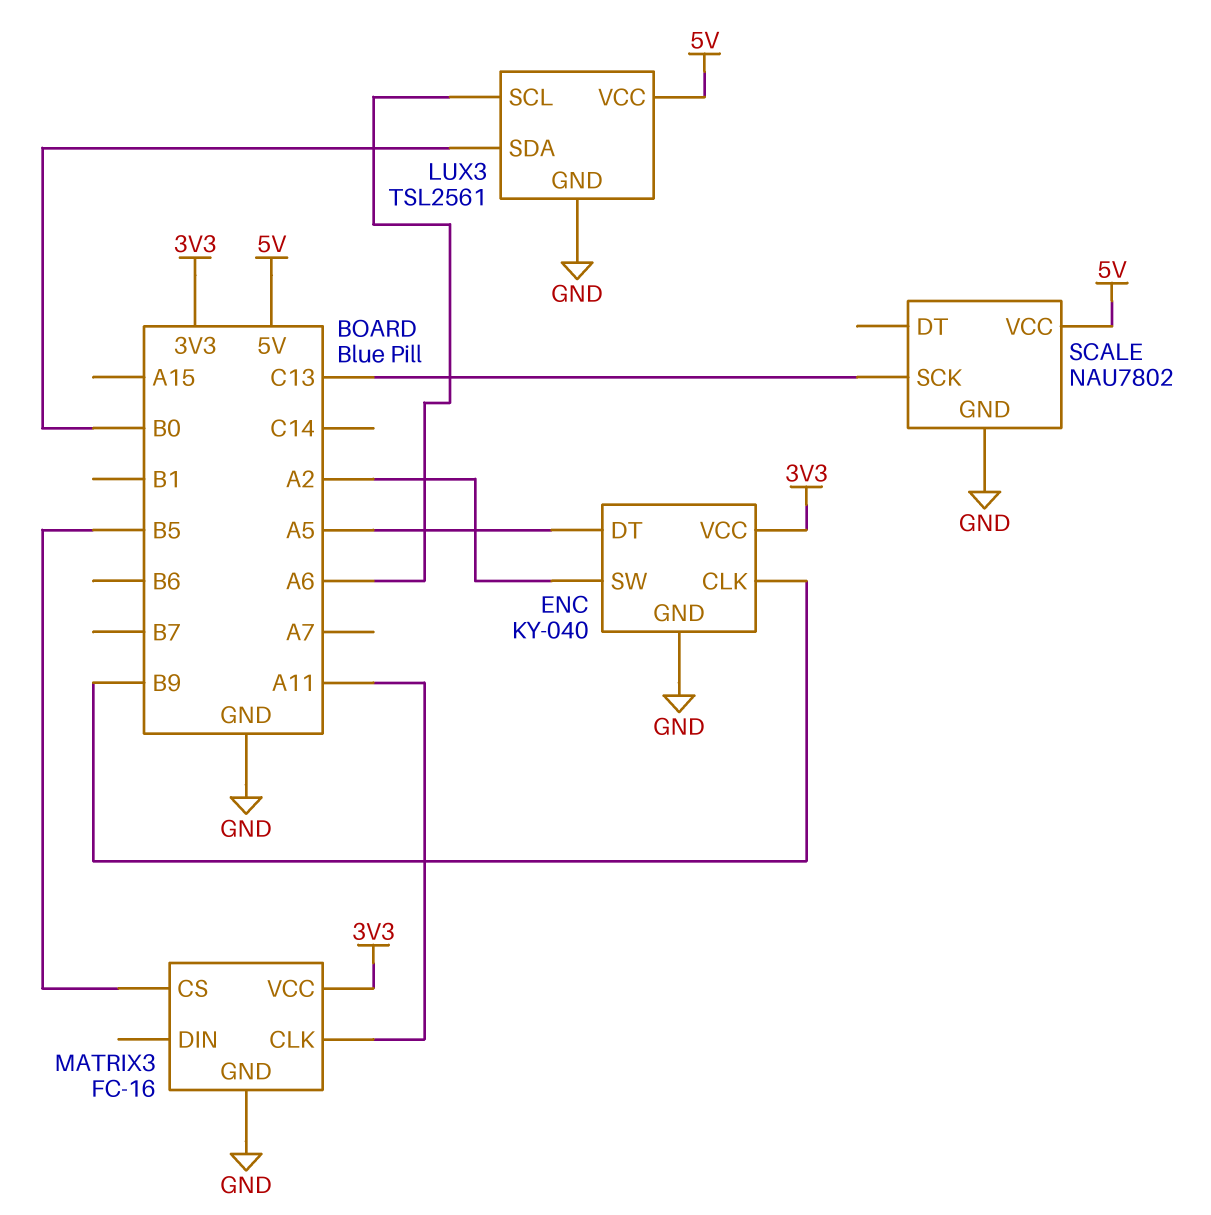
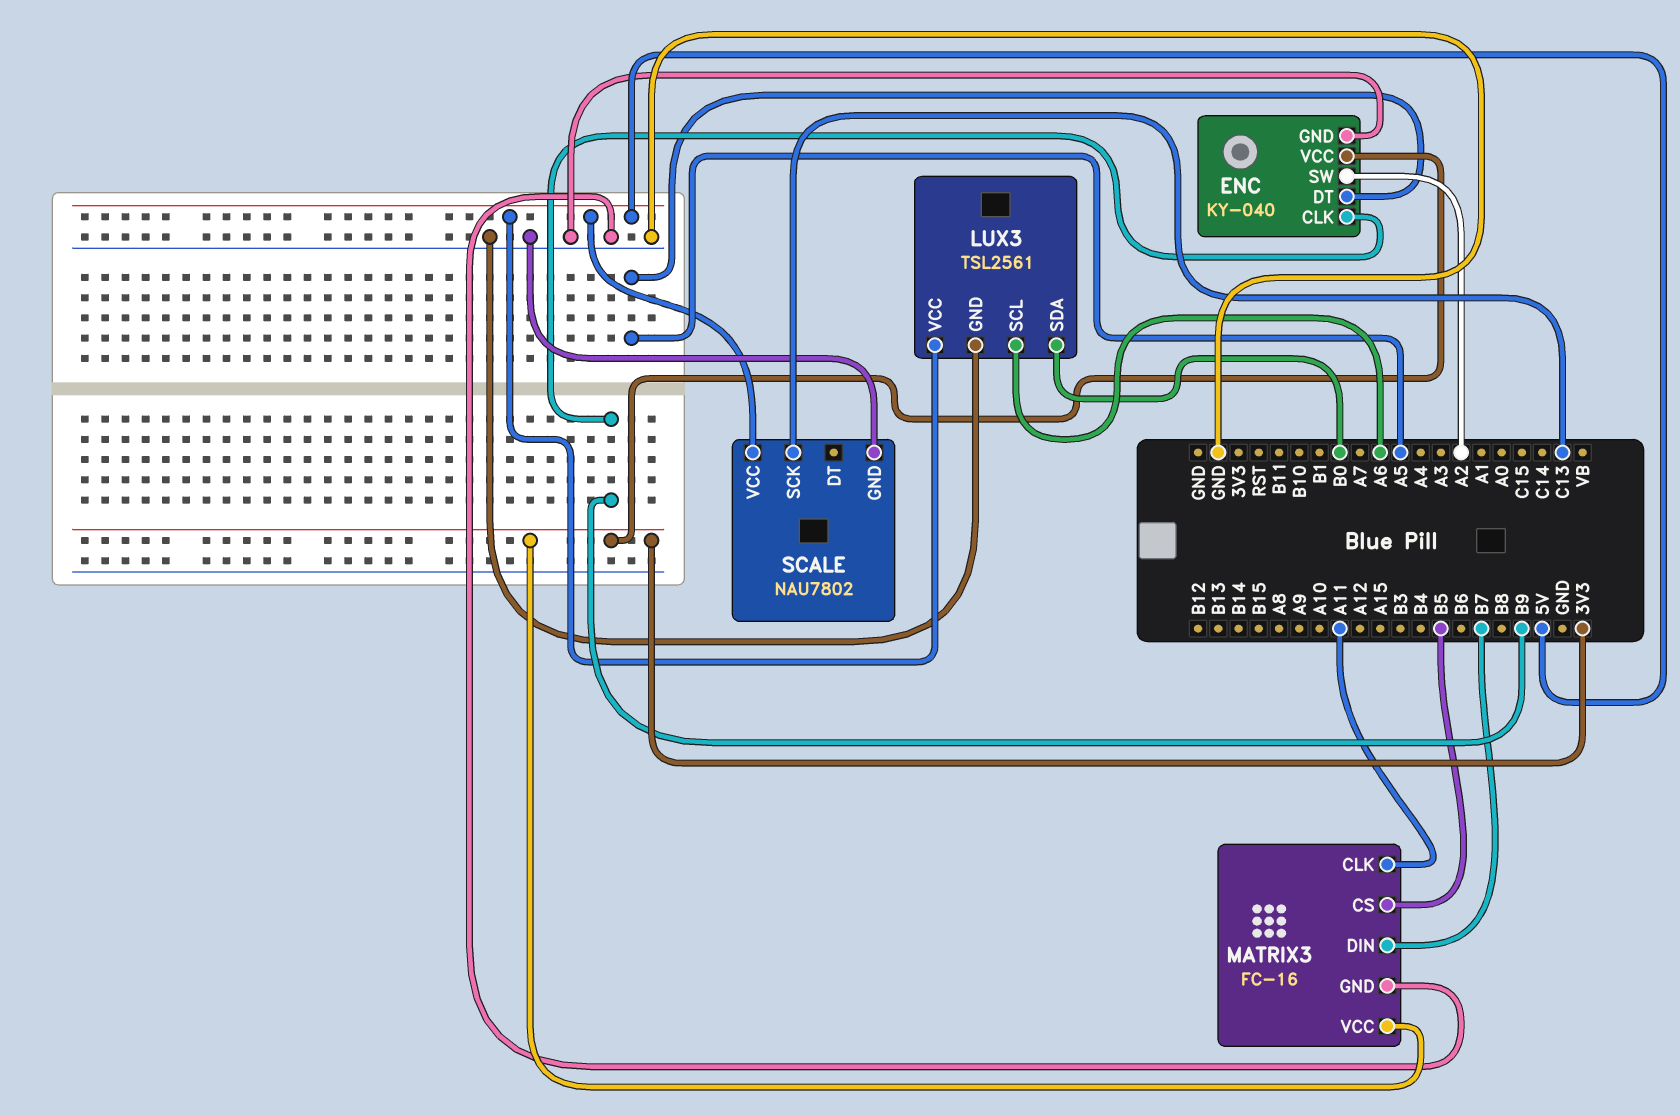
MATRIX3 pin DIN: none -> B7

